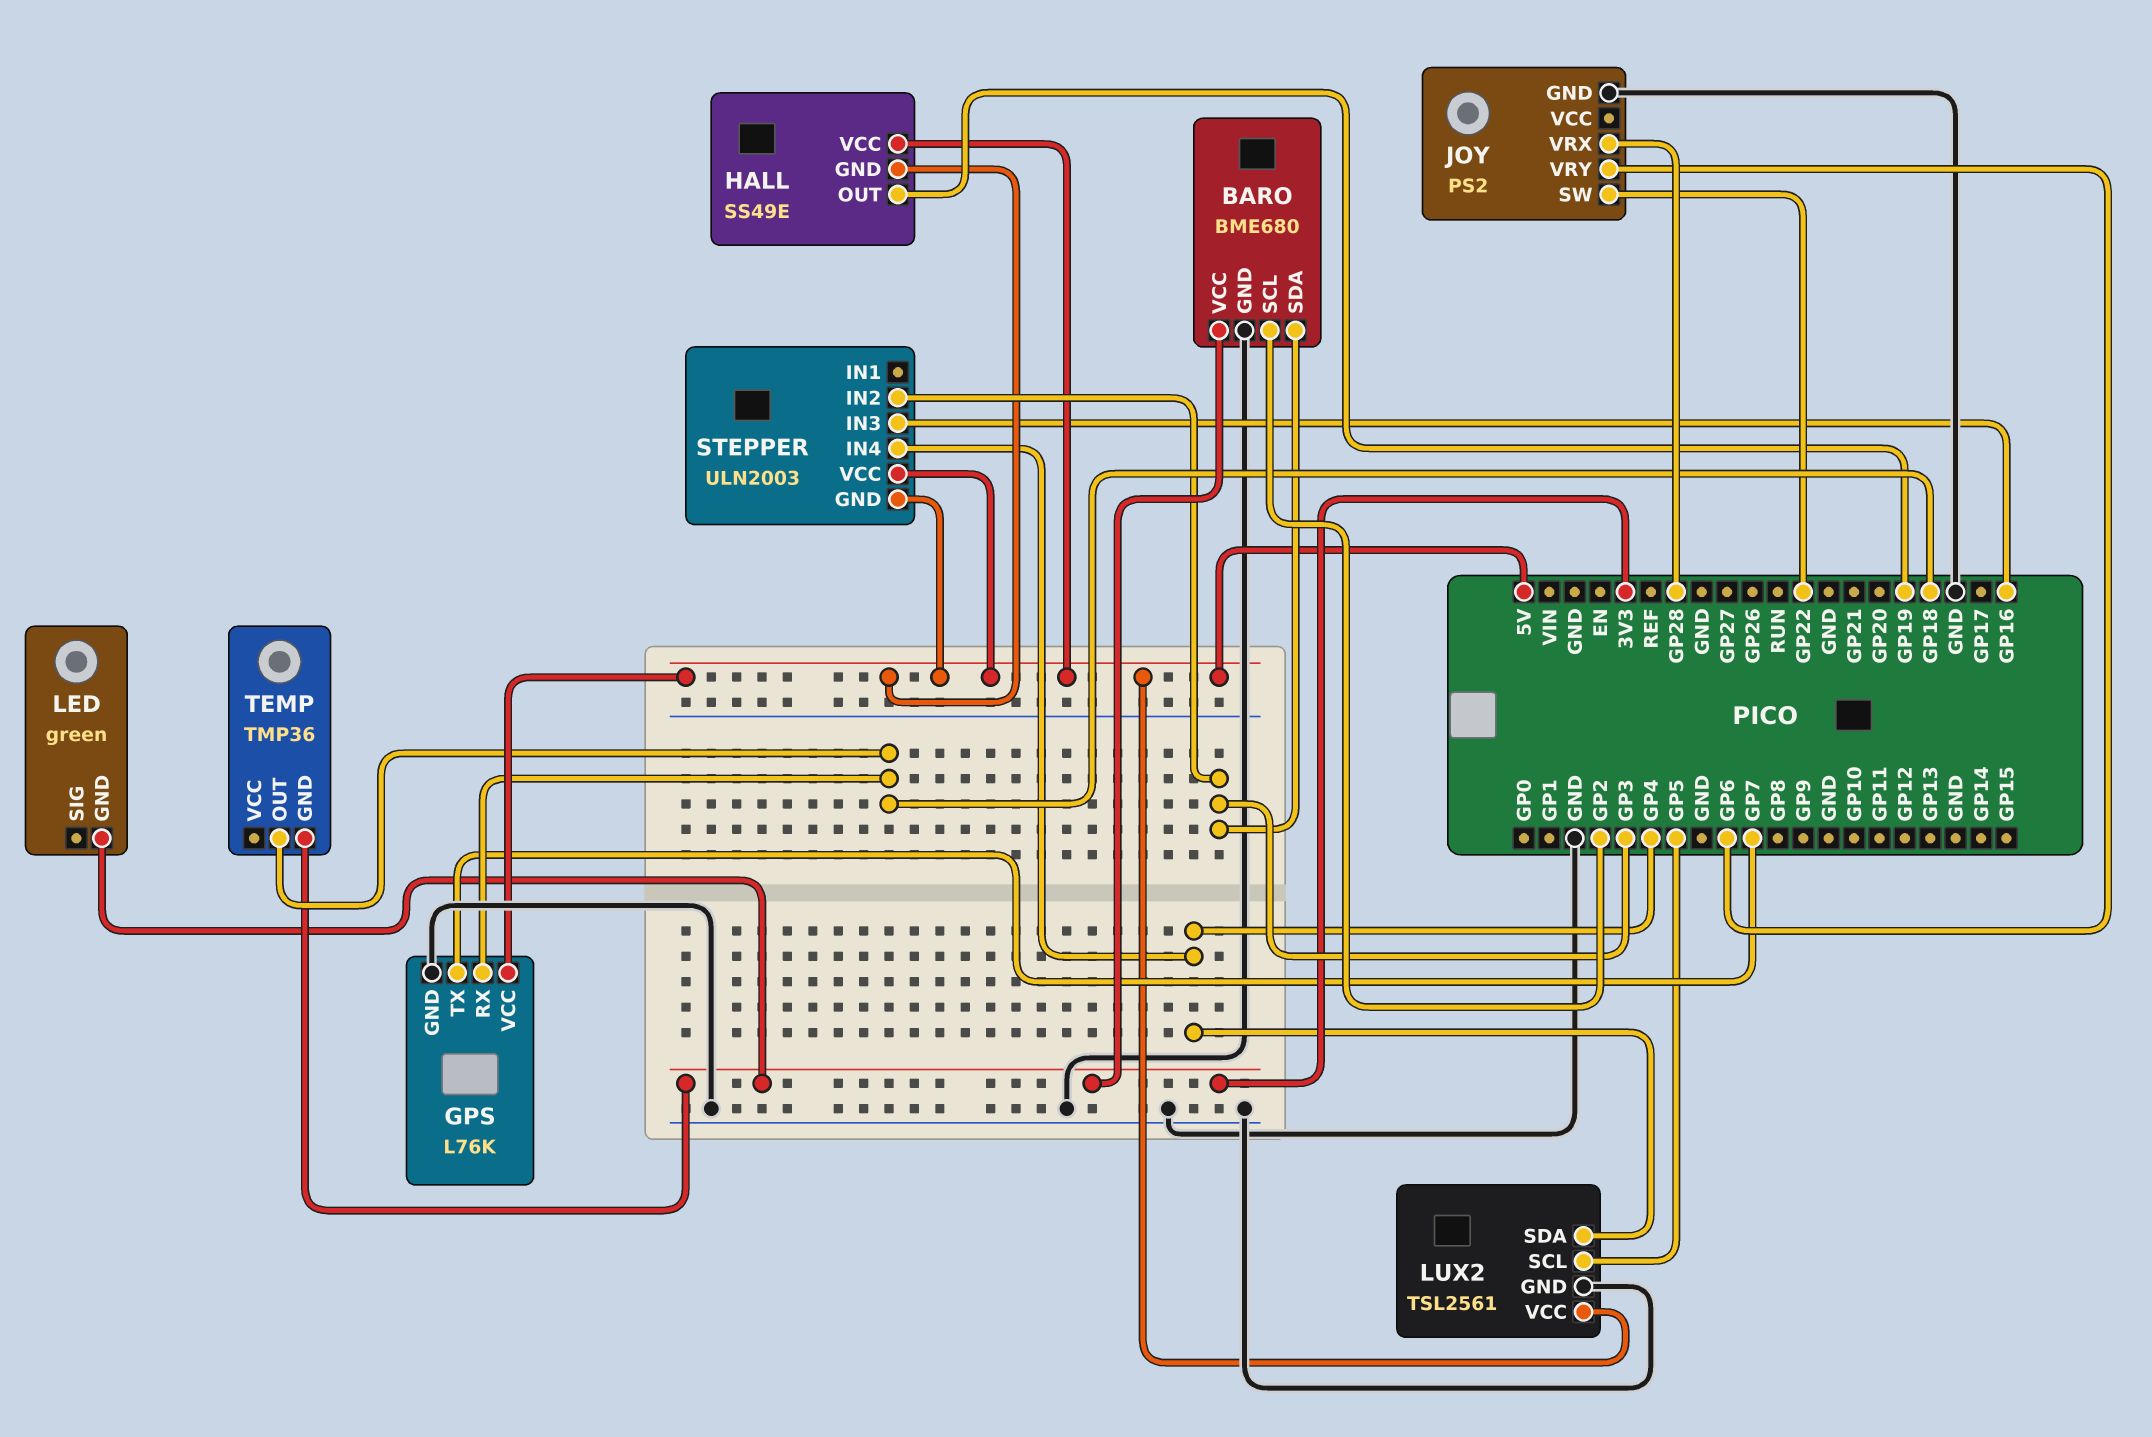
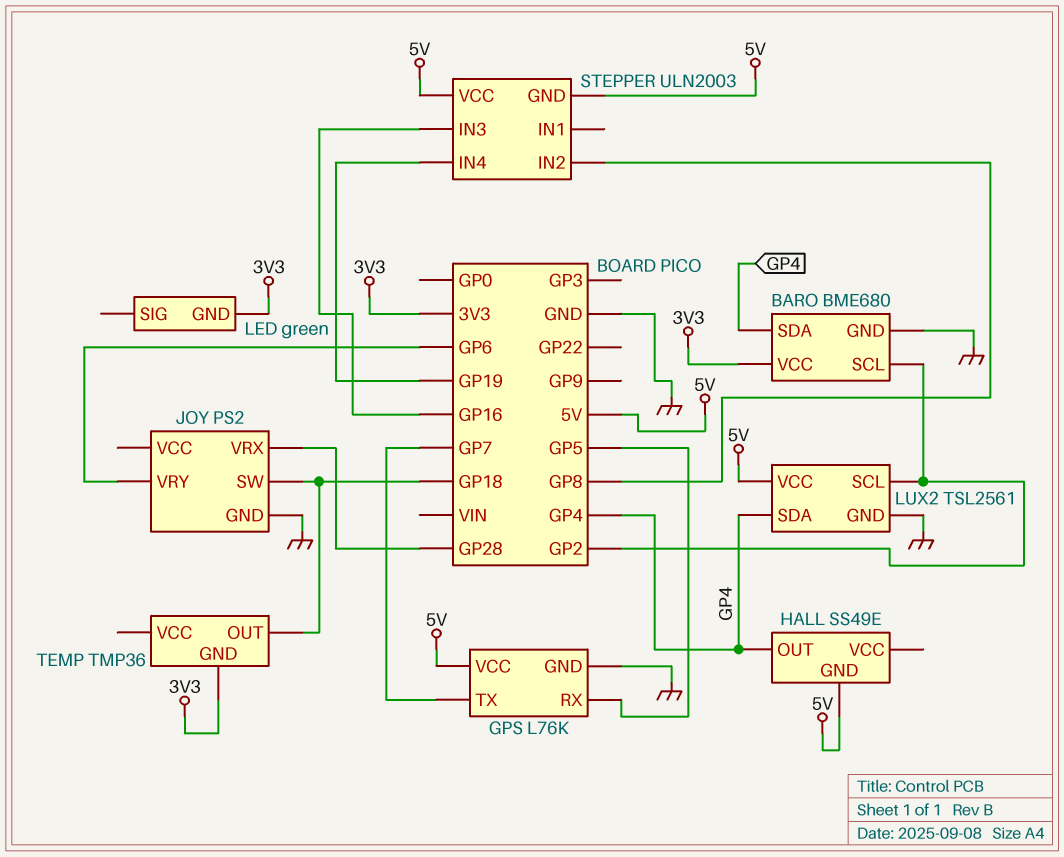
BARO pin SDA: GP3 -> GP4
GPS pin RX: GP18 -> GP5
HALL pin OUT: GP19 -> GP4
HALL pin VCC: 5V -> none
JOY pin SW: GP22 -> GP18
LUX2 pin SCL: GP5 -> GP2
STEPPER pin IN2: GP3 -> GP8
STEPPER pin IN4: GP4 -> GP19

